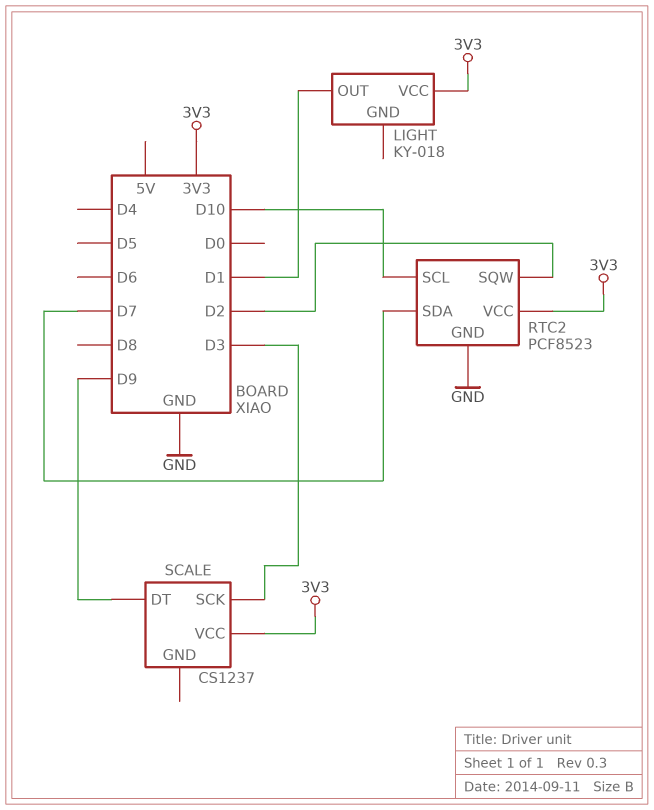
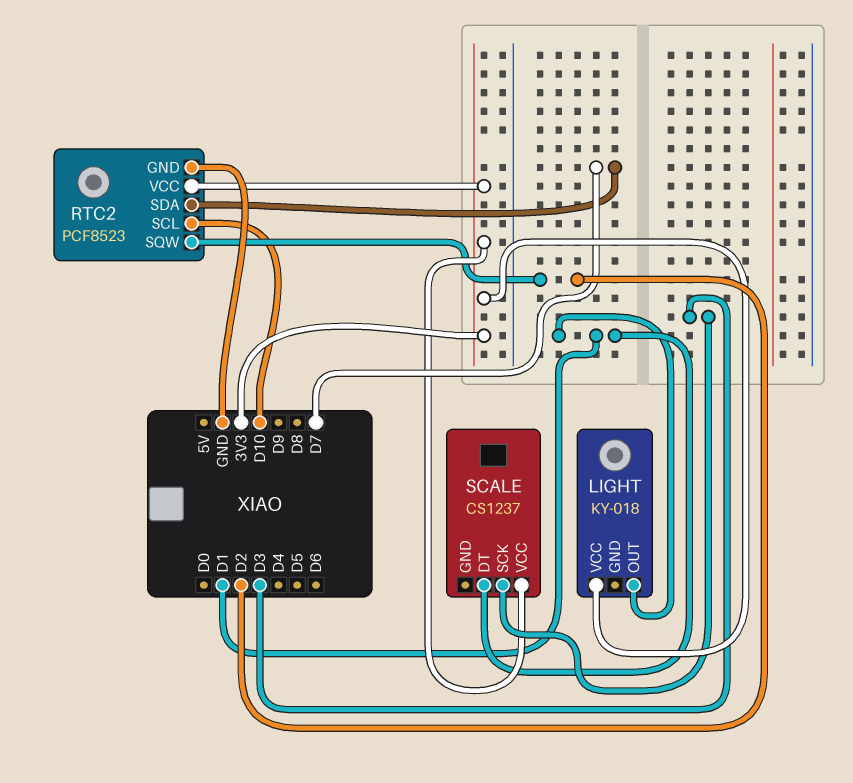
SCALE pin DT: D9 -> D1

